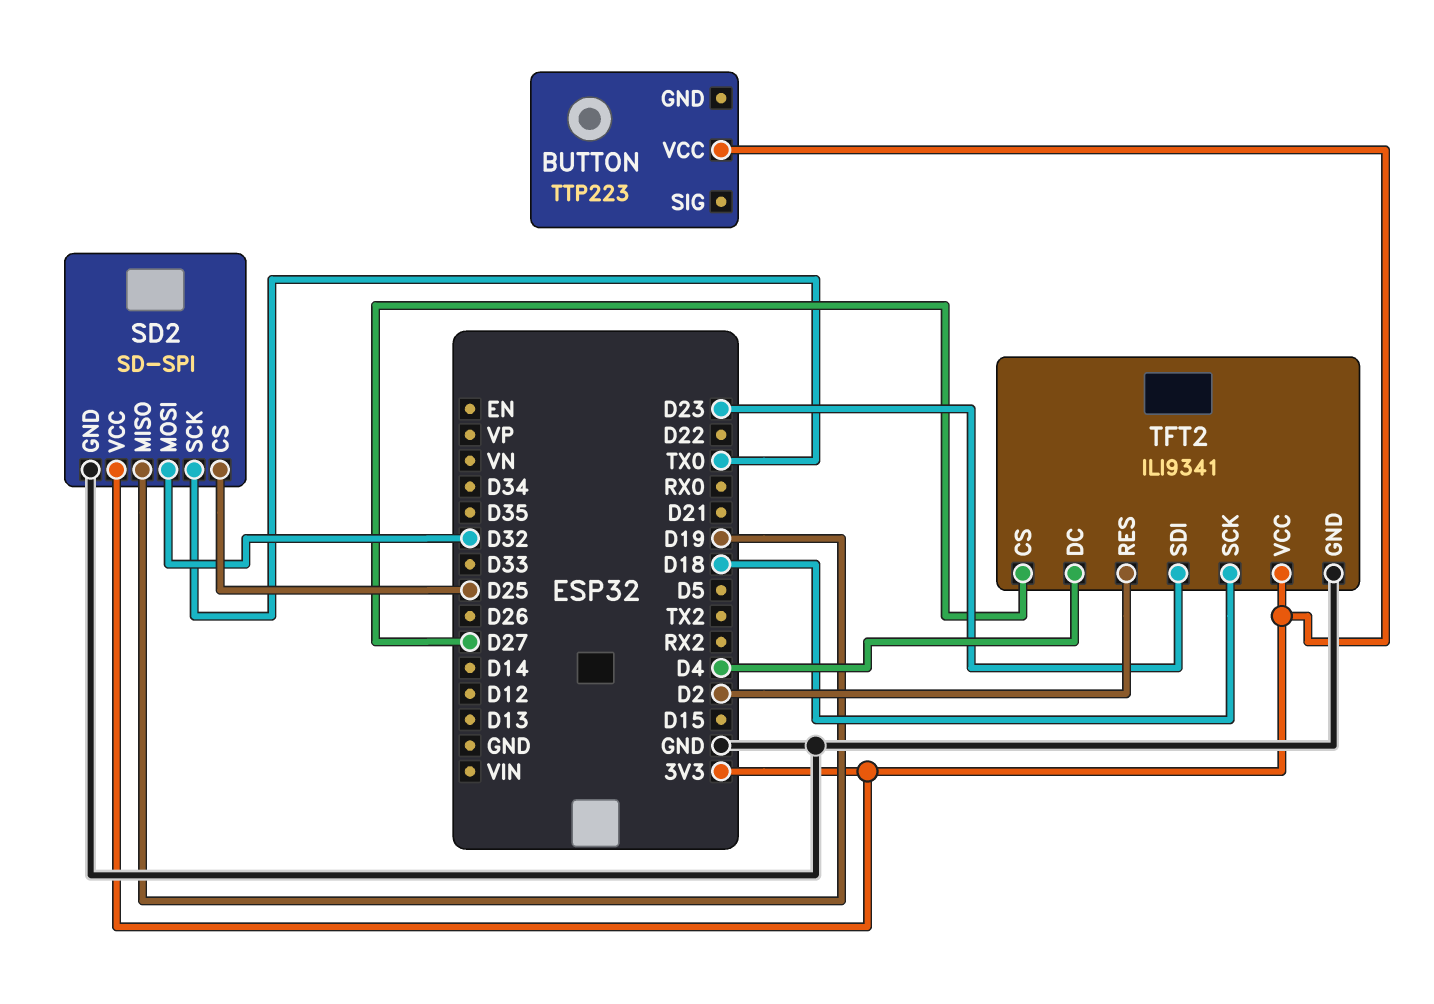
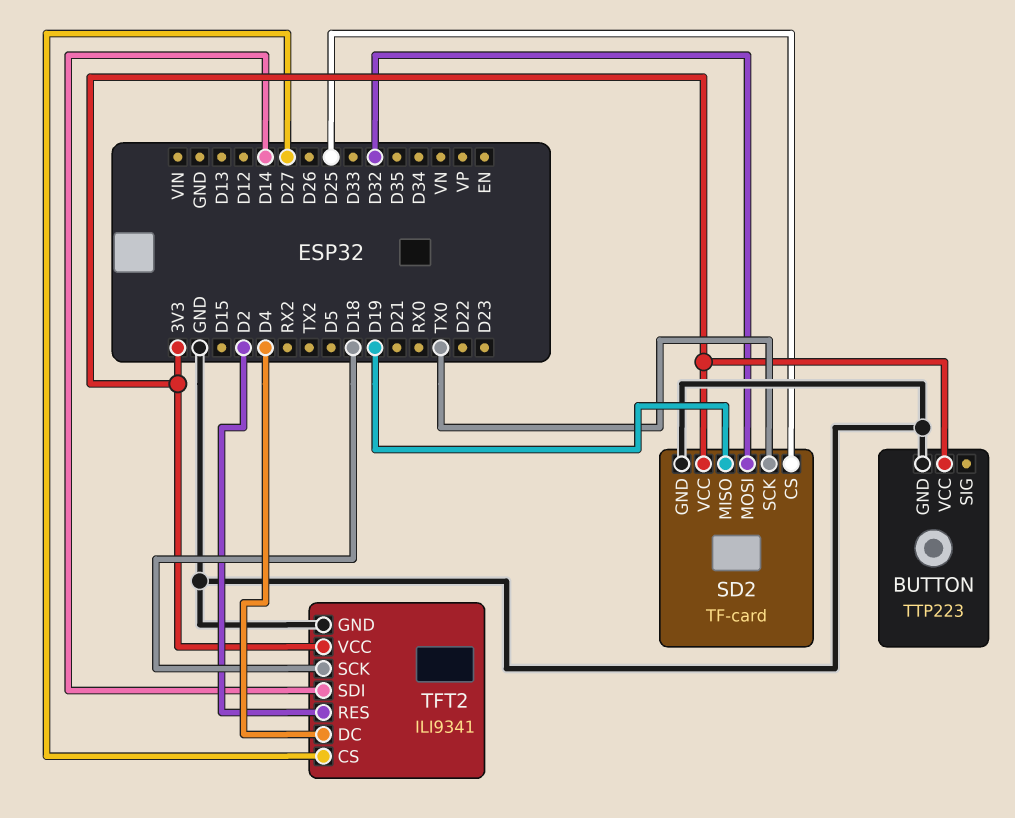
BUTTON pin GND: none -> GND
SD2: SD-SPI -> TF-card
TFT2 pin SDI: D23 -> D14

